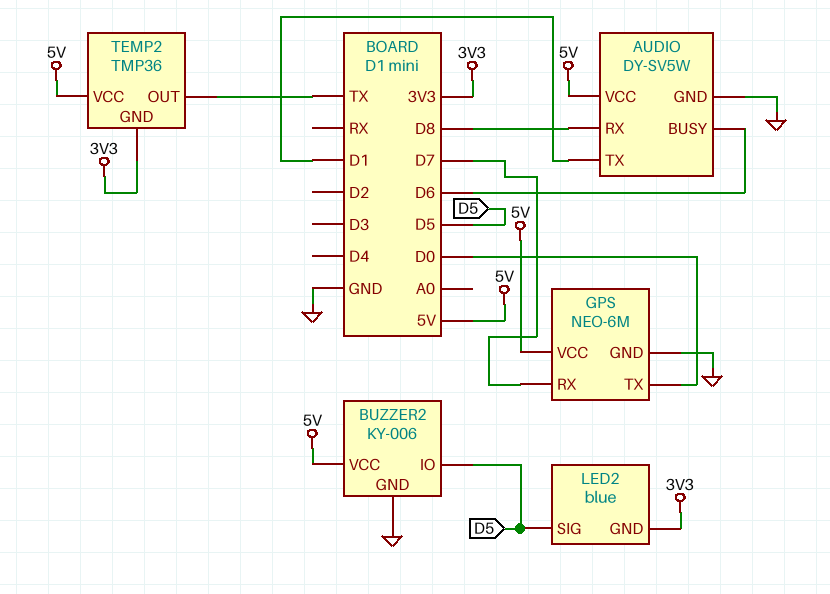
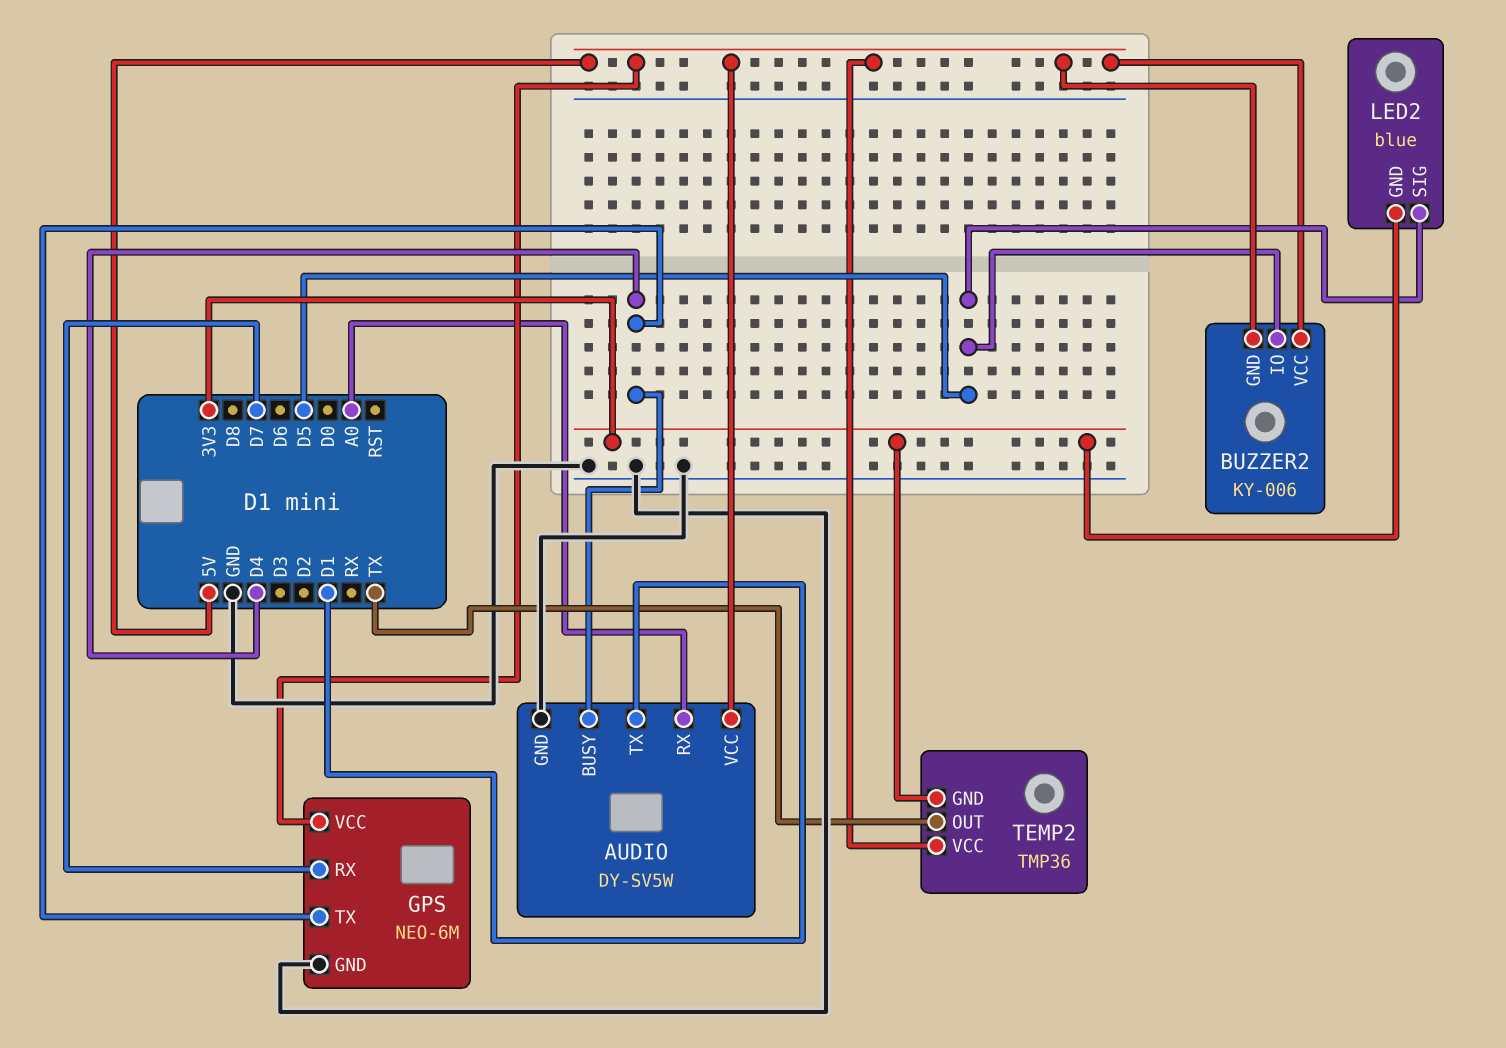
AUDIO pin BUSY: D6 -> D4
AUDIO pin RX: D8 -> A0
BUZZER2 pin GND: GND -> 5V
GPS pin TX: D0 -> D4

